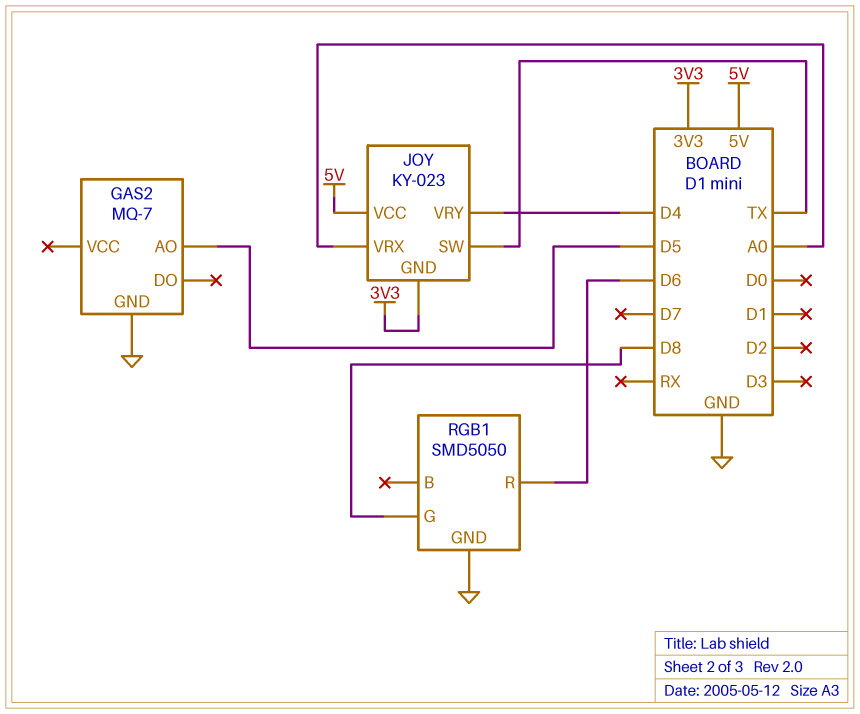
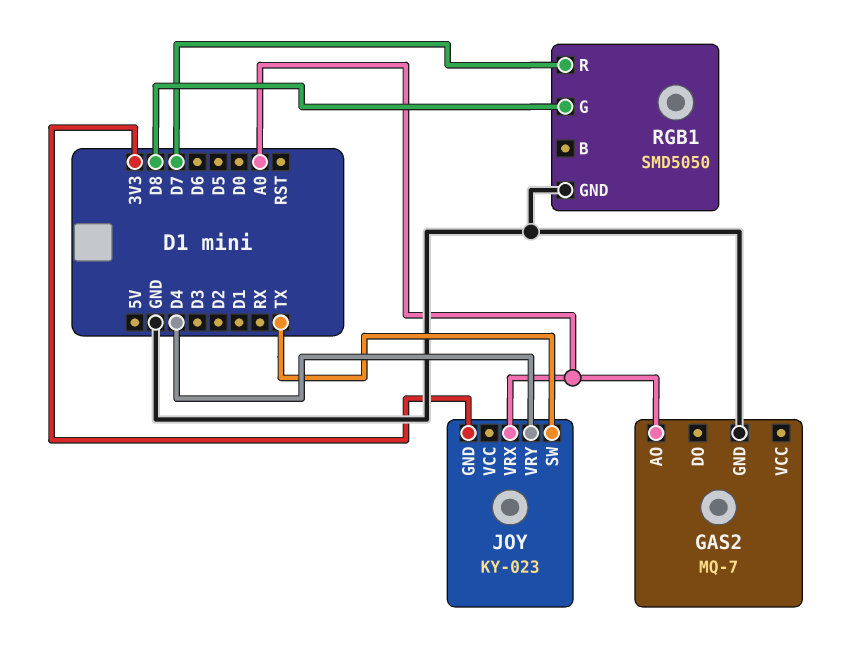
GAS2 pin AO: D5 -> A0
JOY pin VCC: 5V -> none
RGB1 pin R: D6 -> D7

